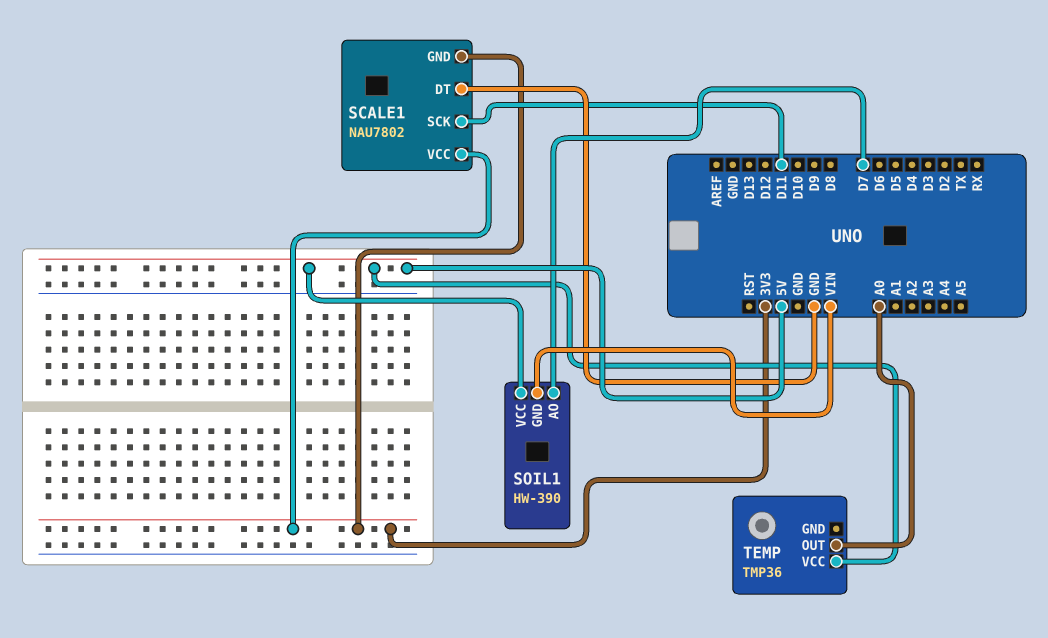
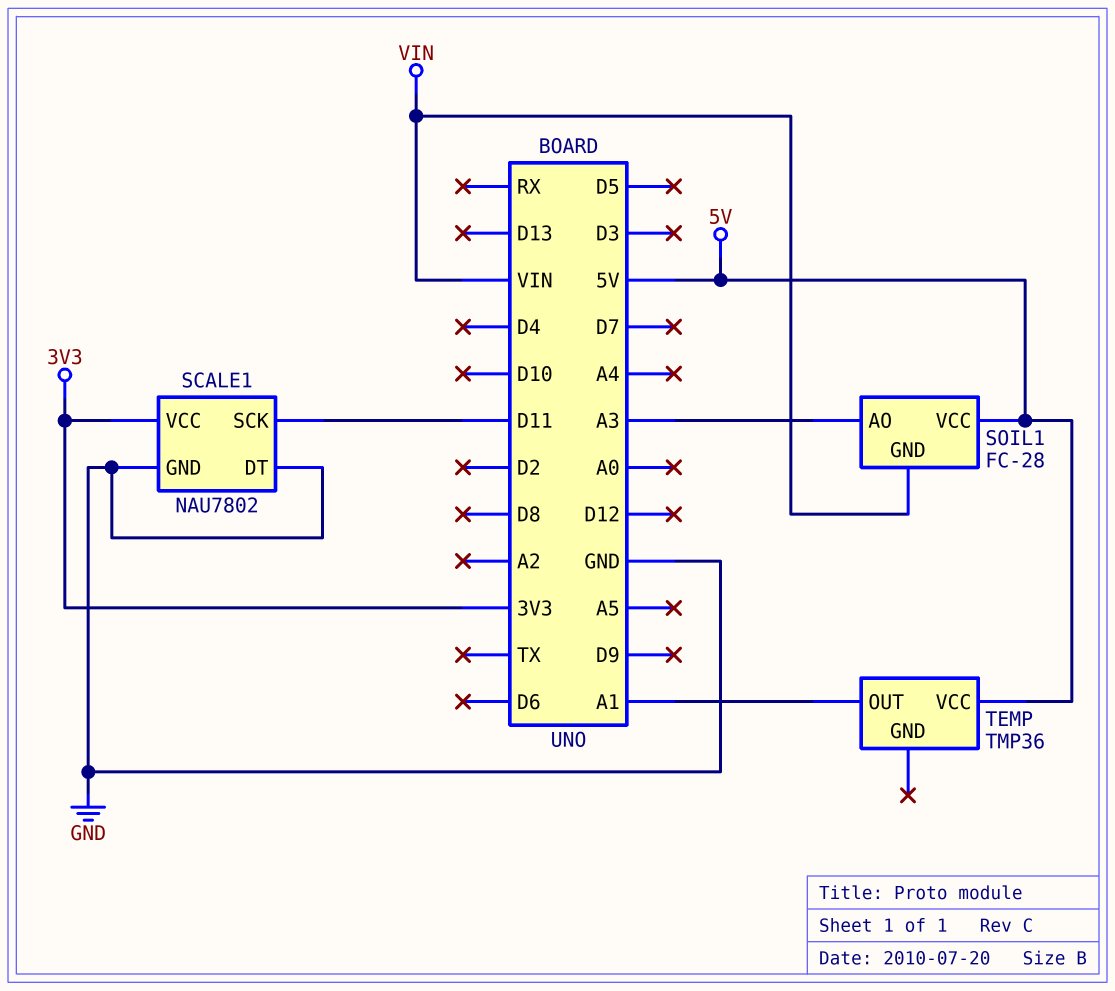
SCALE1 pin GND: 3V3 -> GND
SOIL1: HW-390 -> FC-28
SOIL1 pin AO: D7 -> A3
TEMP pin OUT: A0 -> A1

